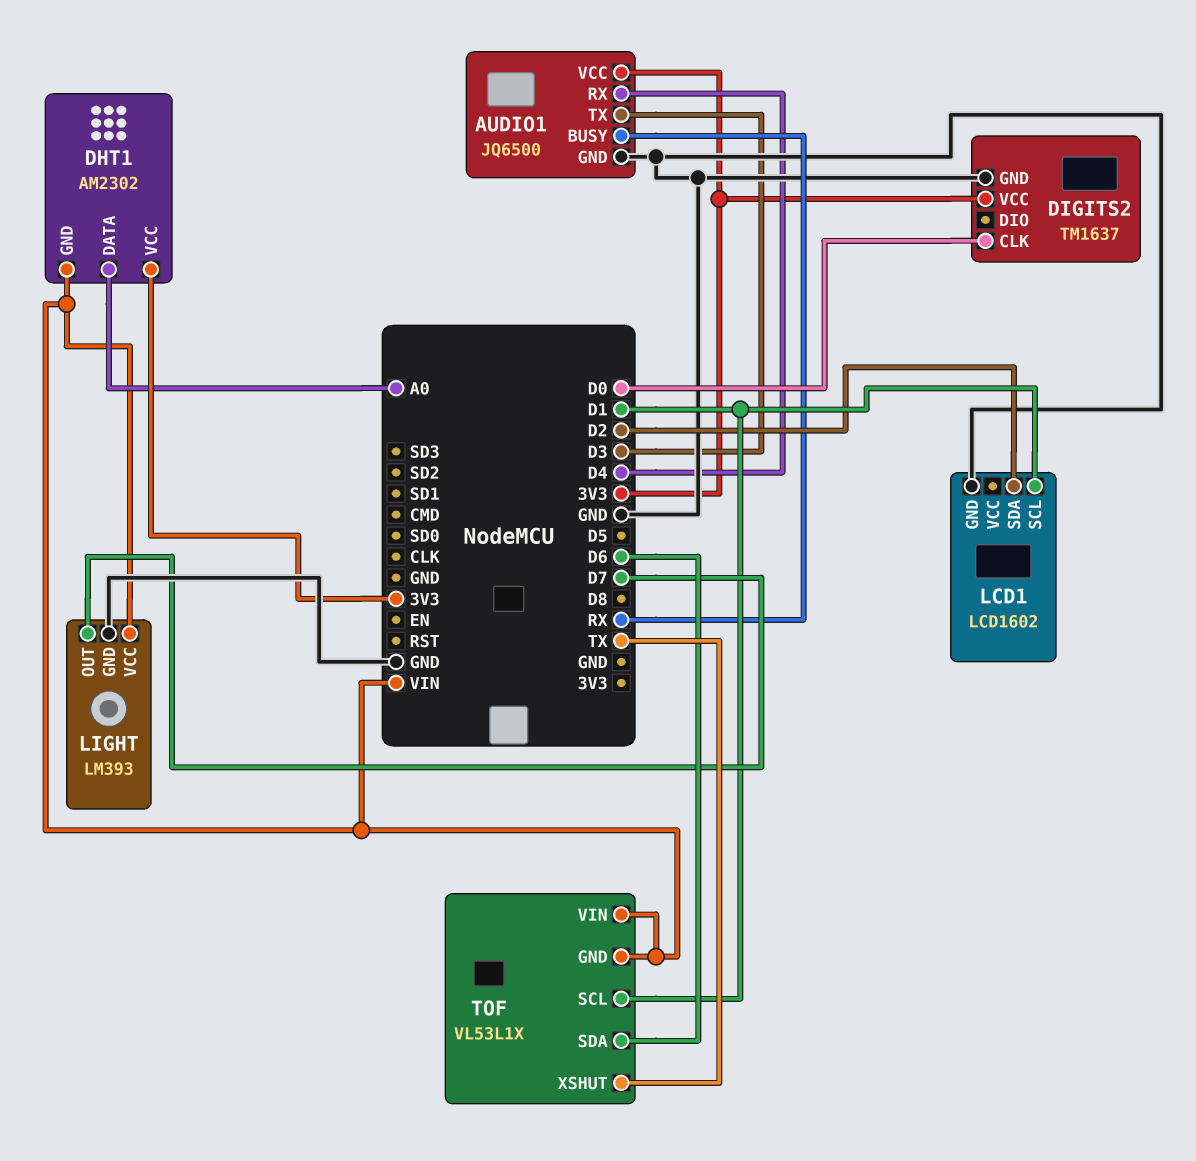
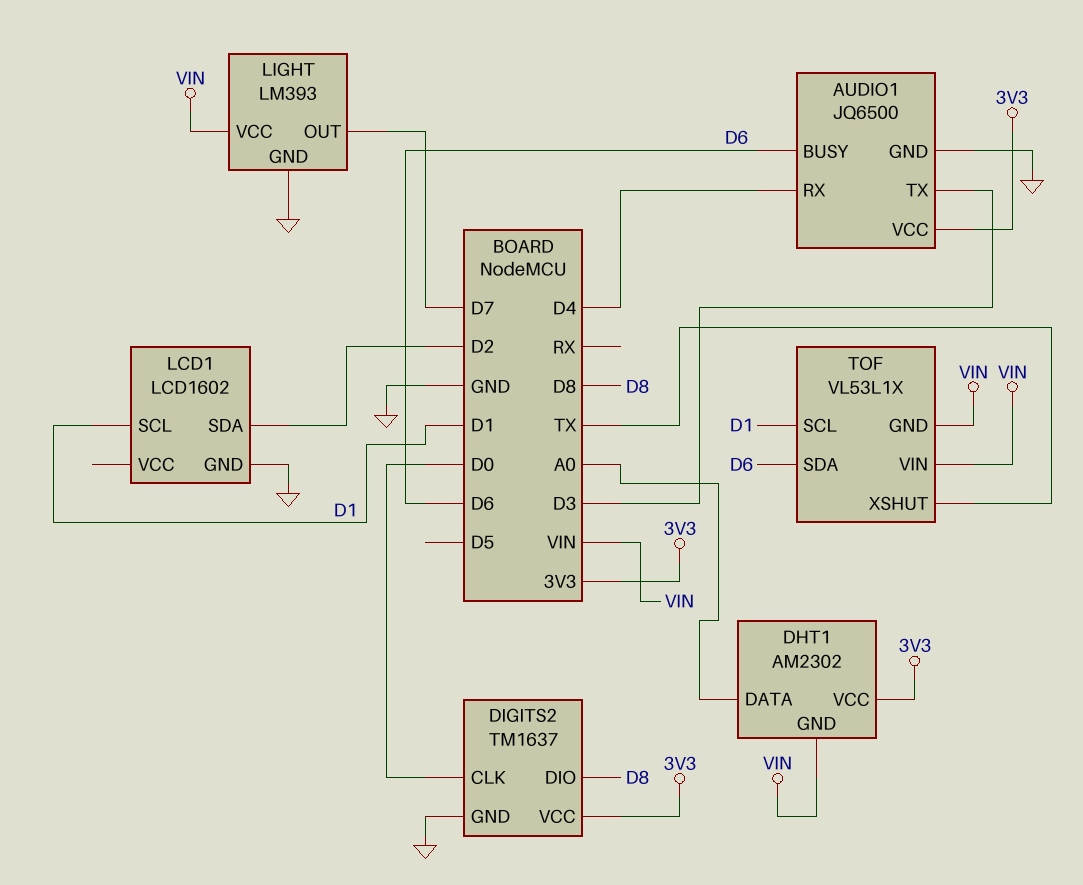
AUDIO1 pin BUSY: RX -> D6
DIGITS2 pin DIO: none -> D8

